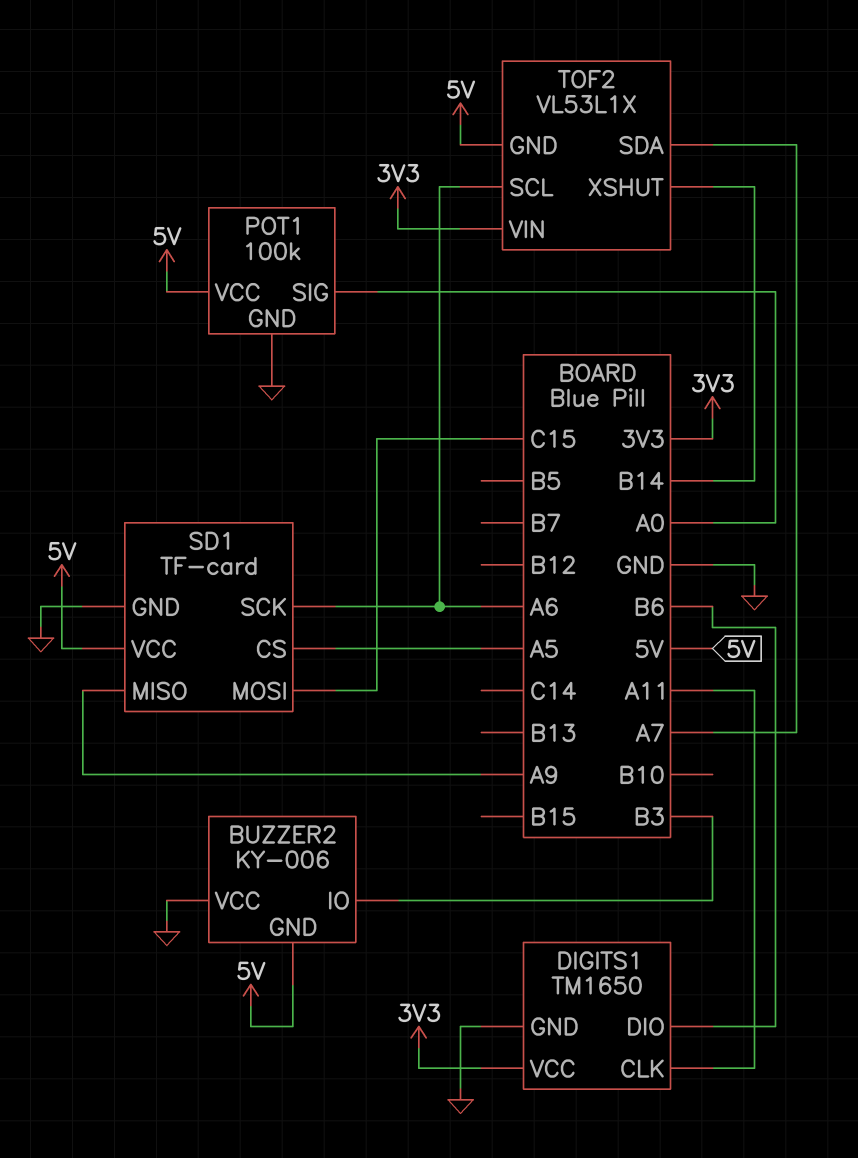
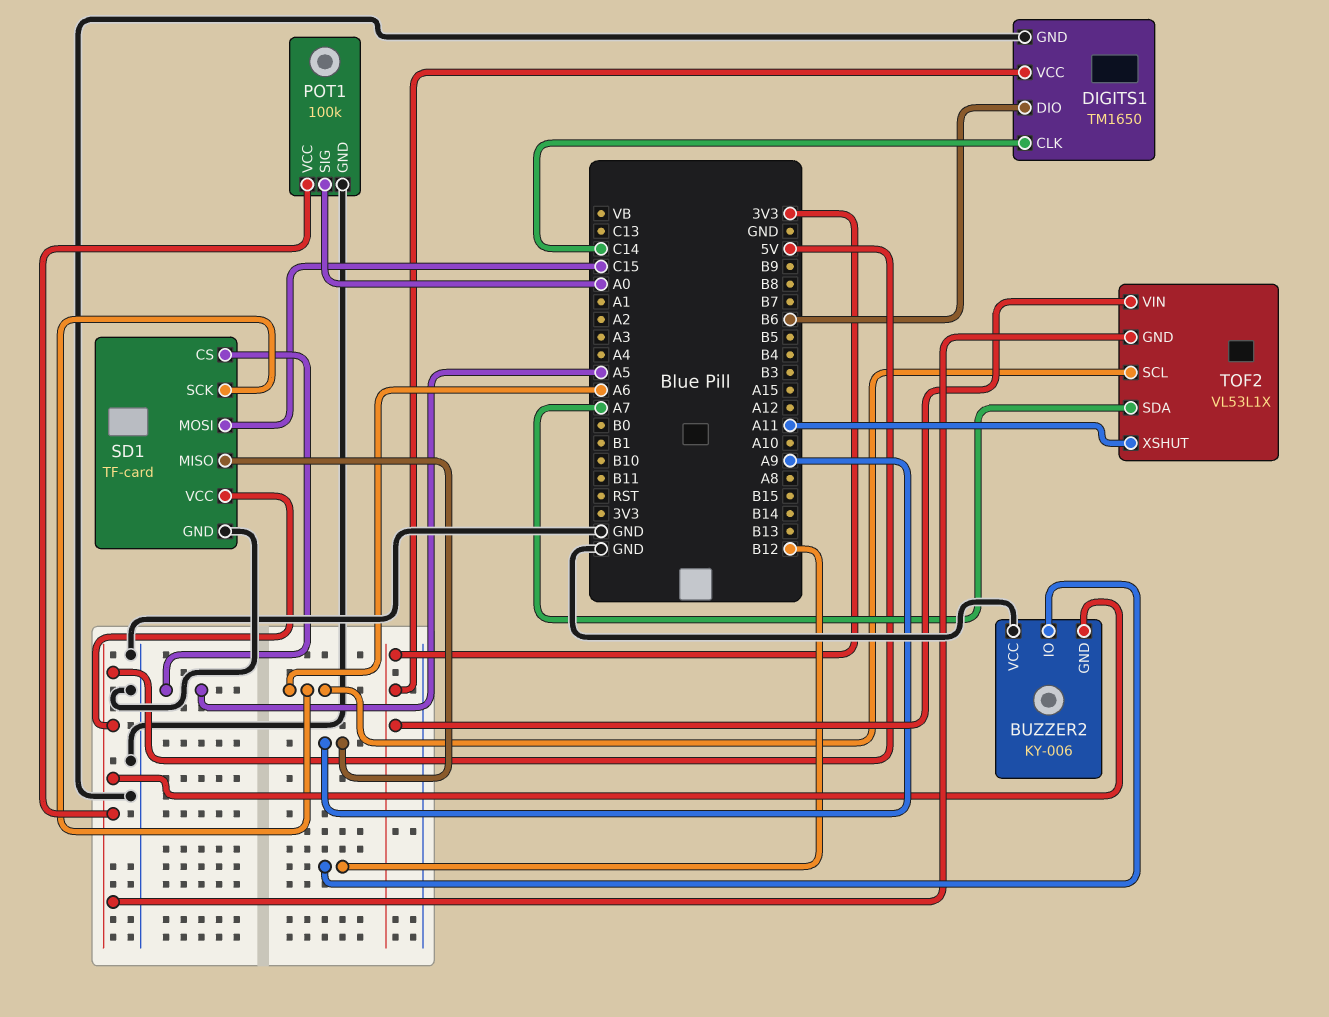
BUZZER2 pin IO: B3 -> B12
DIGITS1 pin CLK: A11 -> C14
TOF2 pin XSHUT: B14 -> A11

